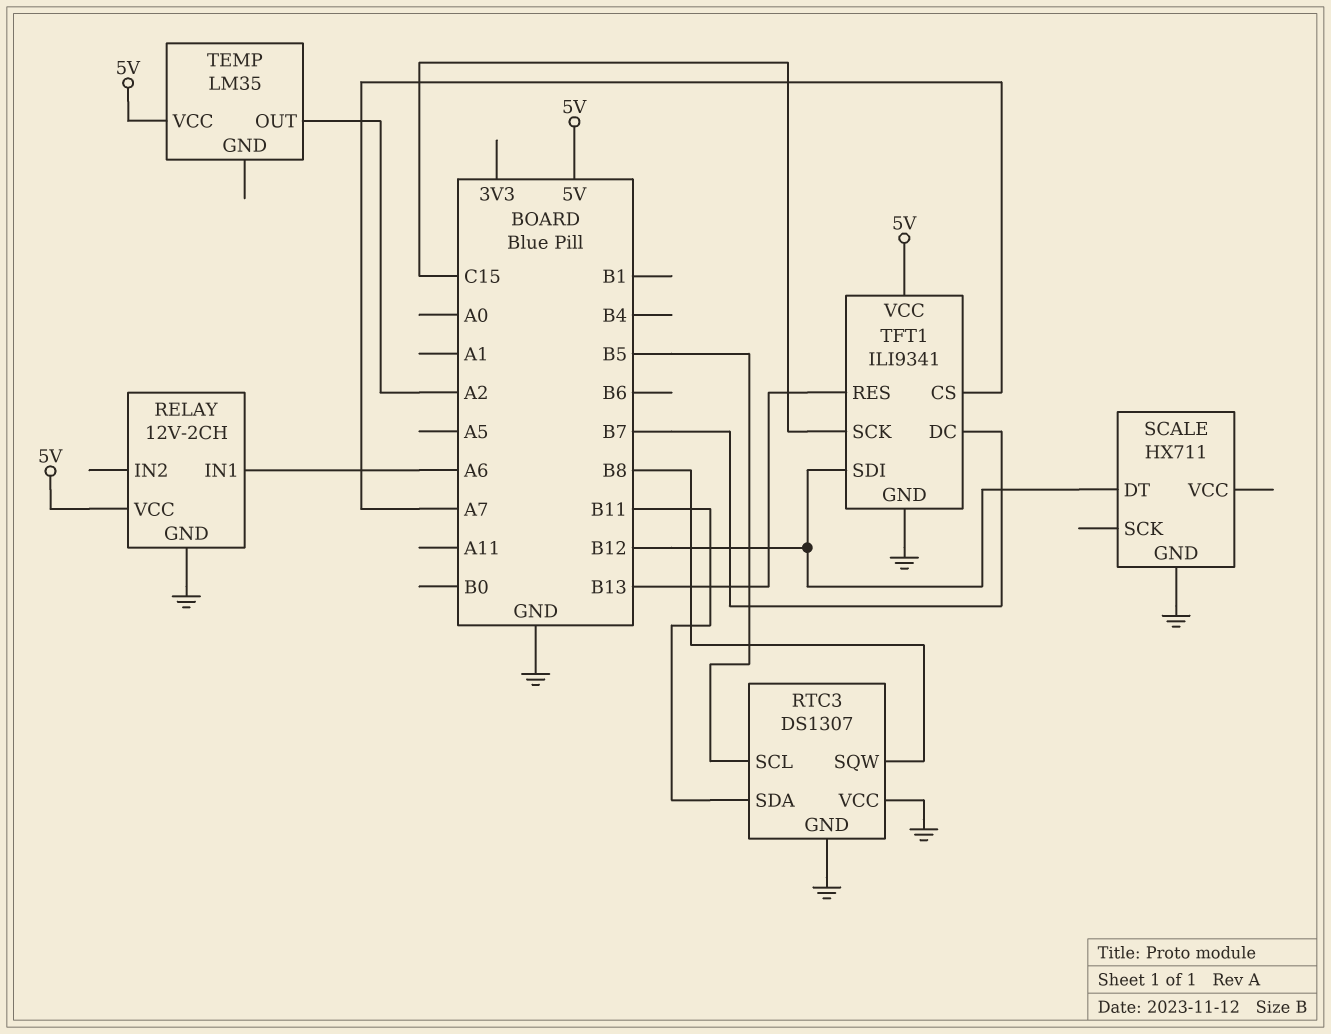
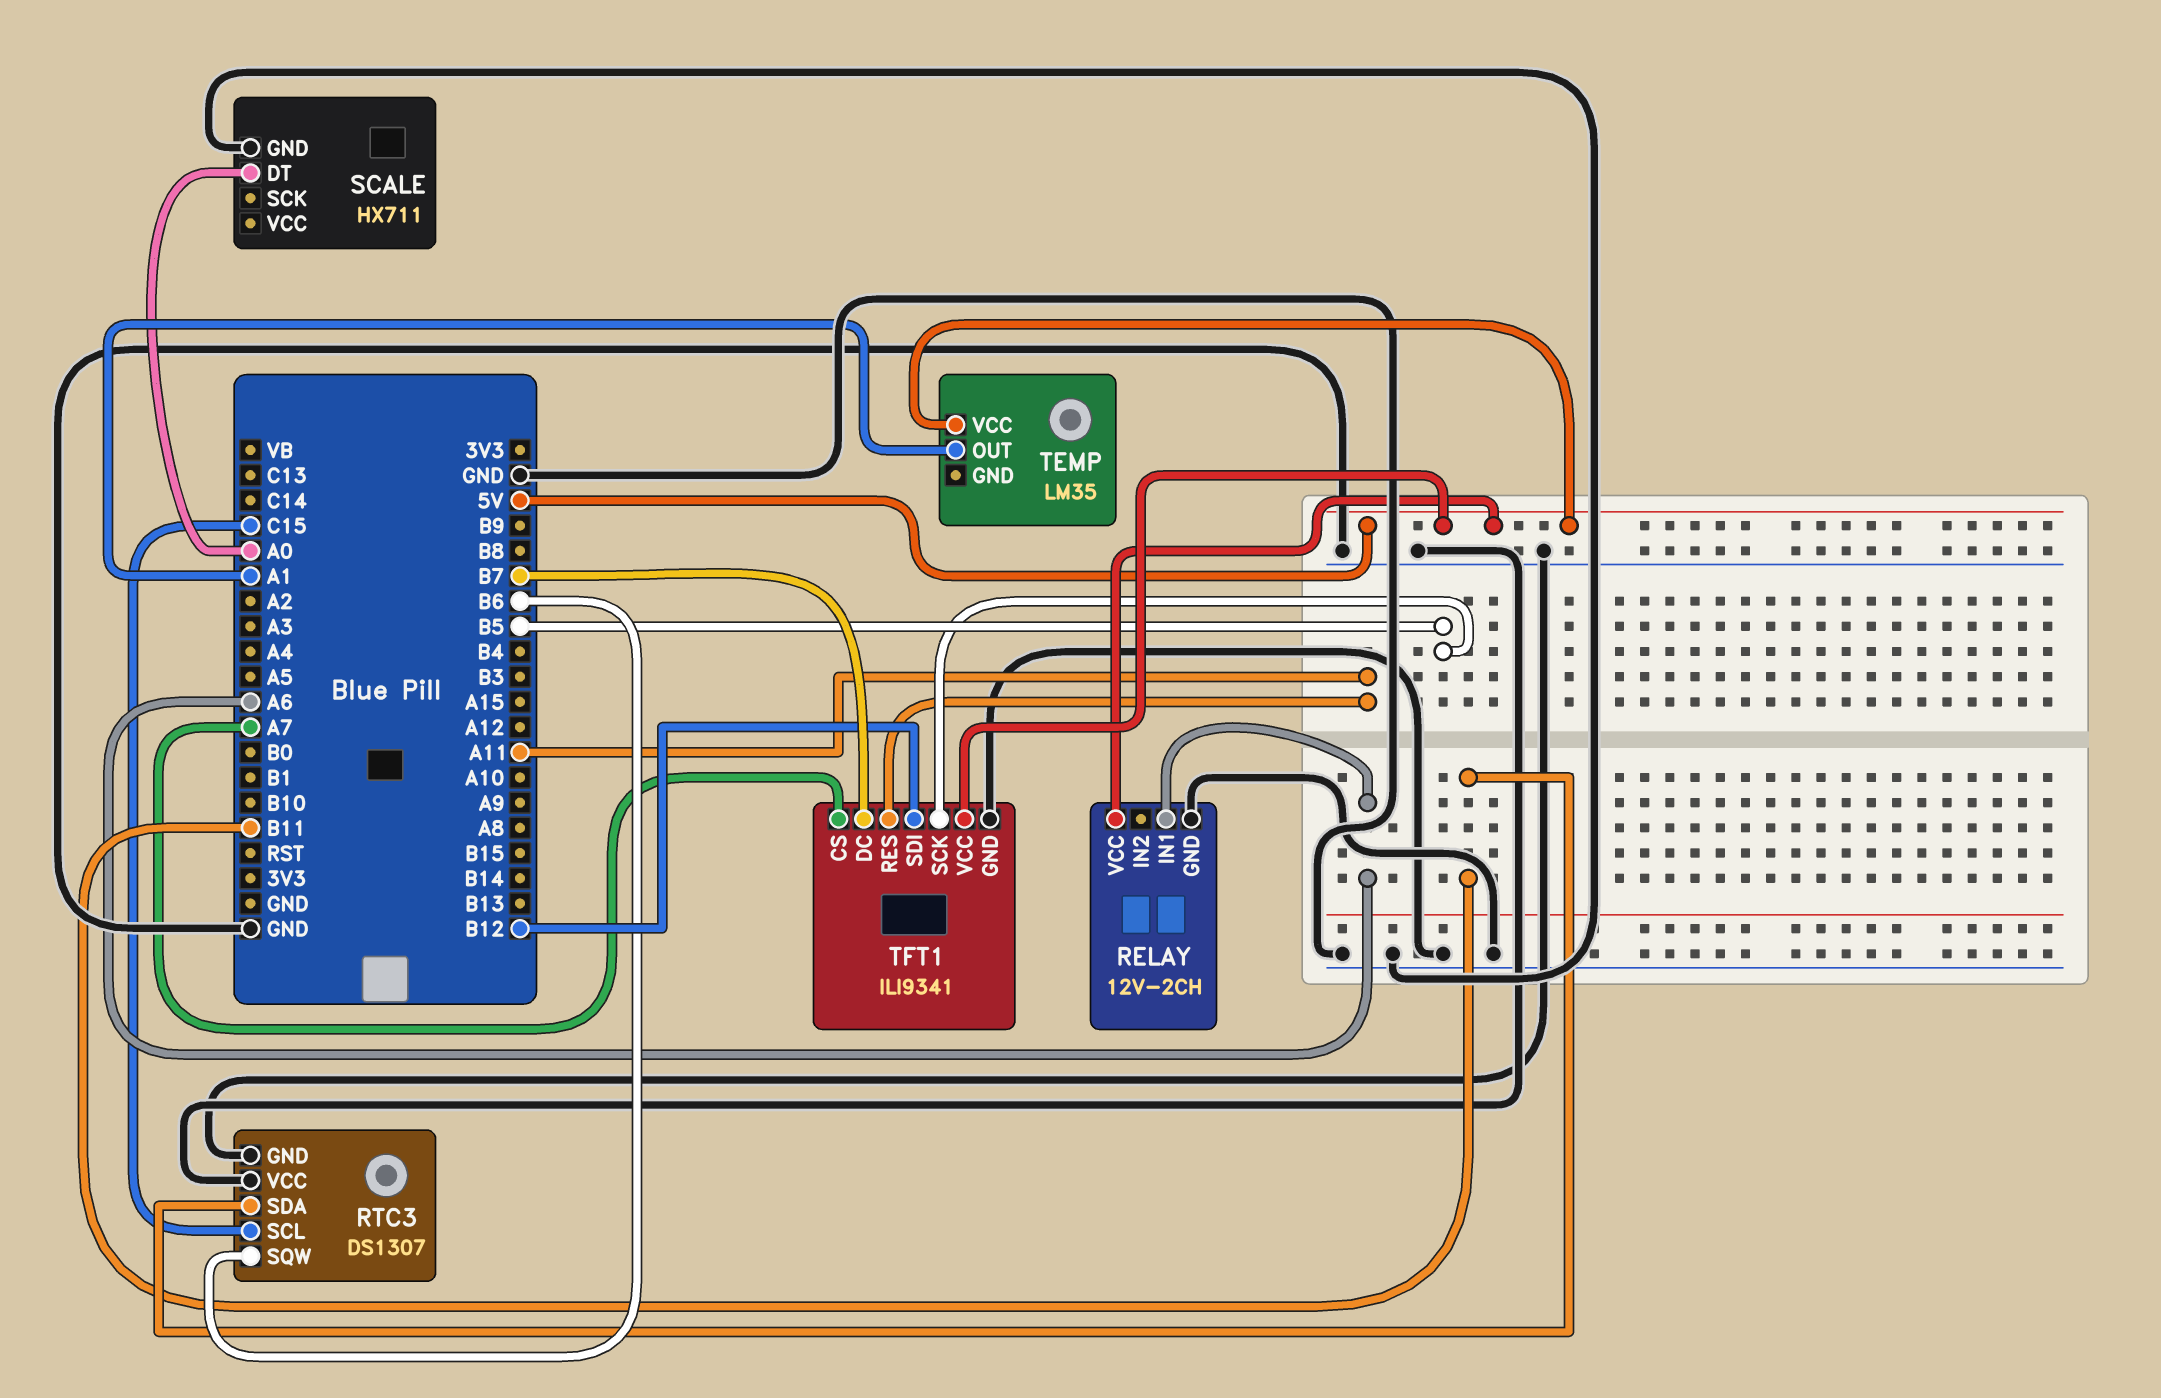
RTC3 pin SCL: B5 -> C15
RTC3 pin SQW: B8 -> B6
SCALE pin DT: B12 -> A0
TEMP pin OUT: A2 -> A1
TFT1 pin RES: B13 -> A11
TFT1 pin SCK: C15 -> B5

